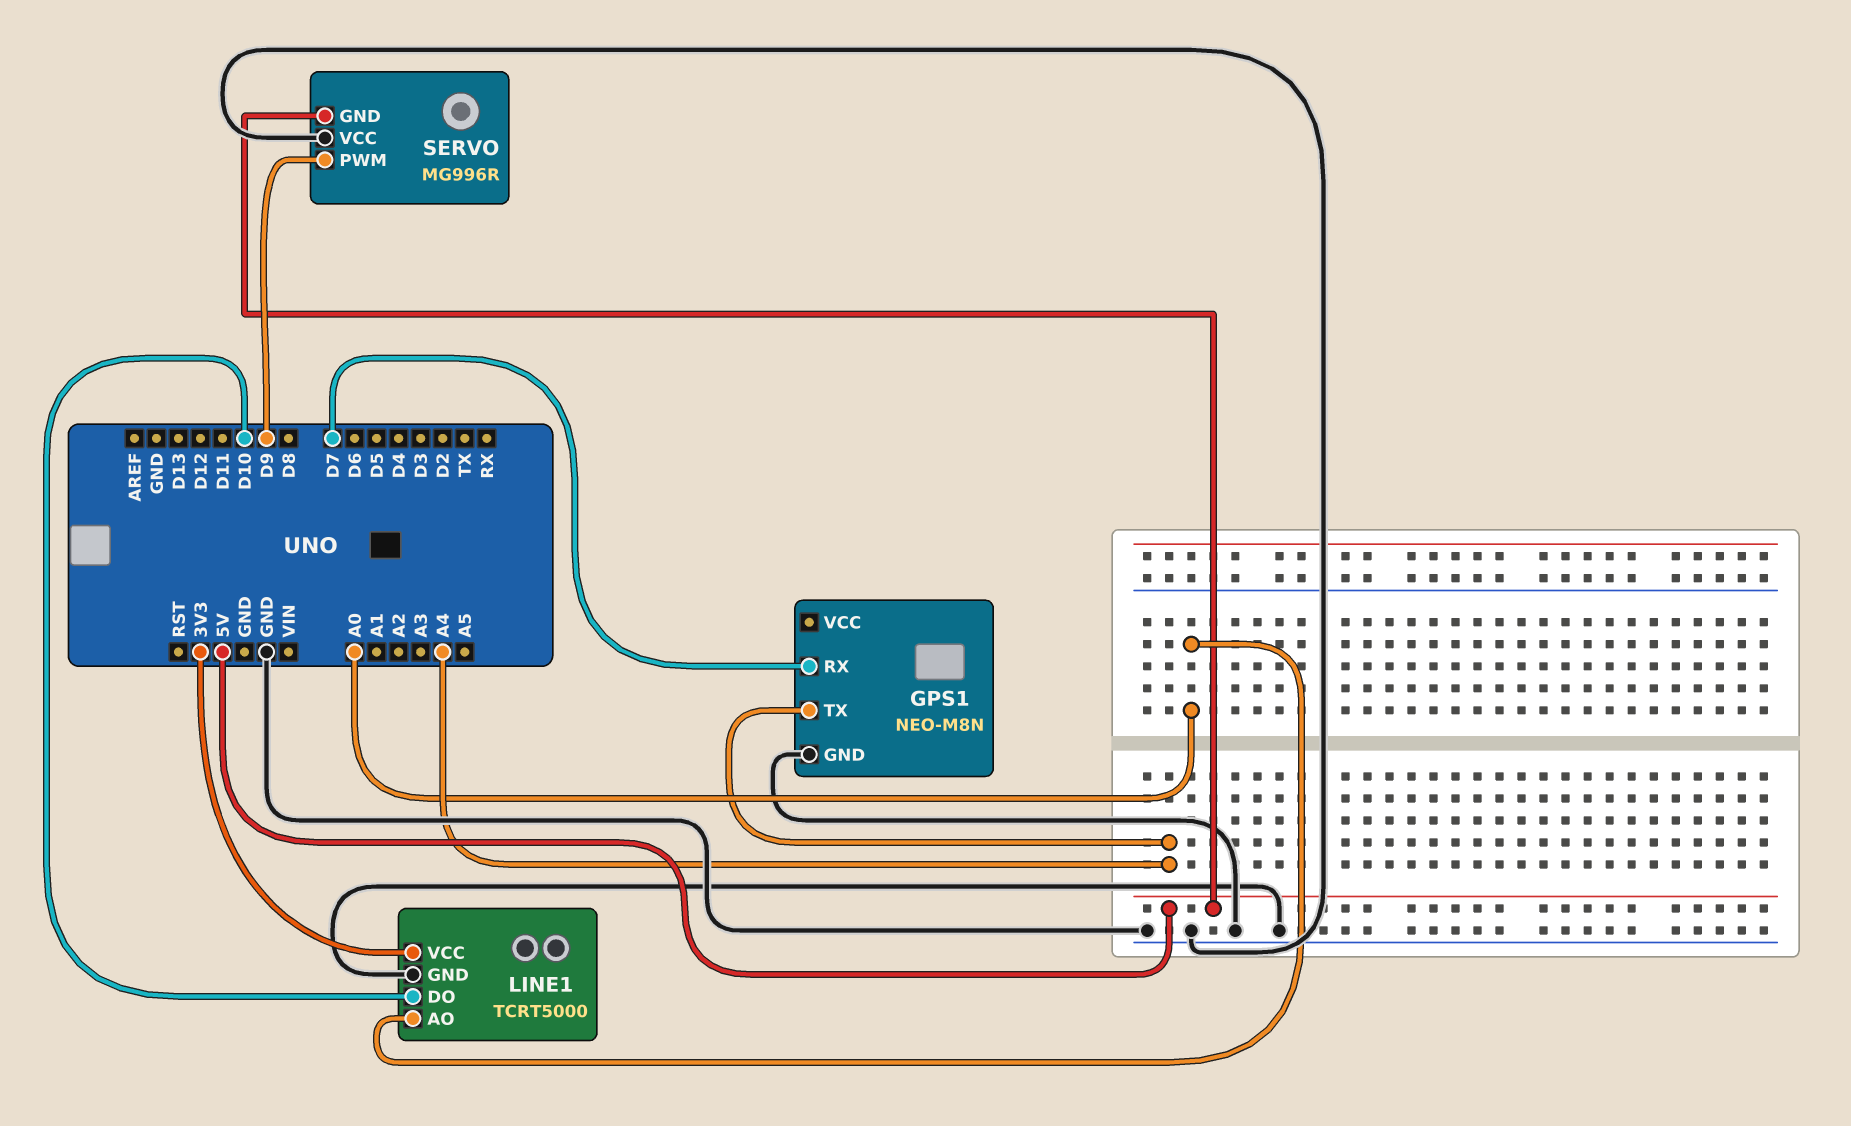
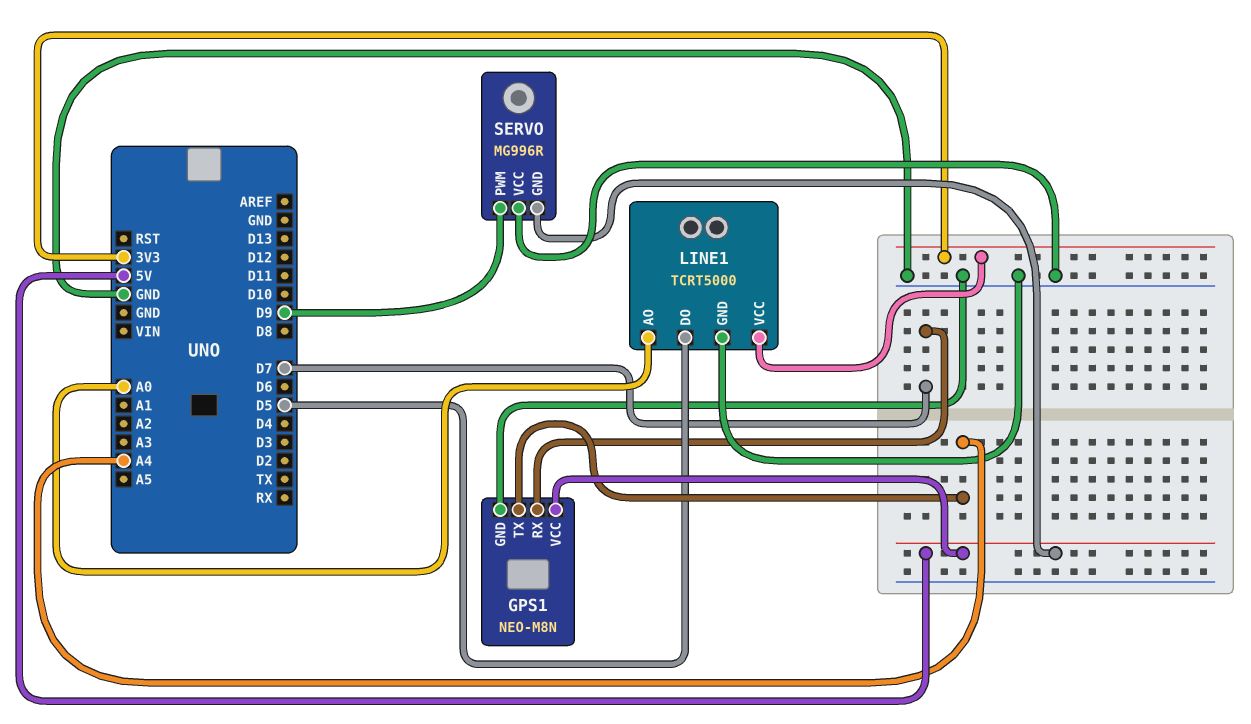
GPS1 pin VCC: none -> 5V
LINE1 pin DO: D10 -> D5

